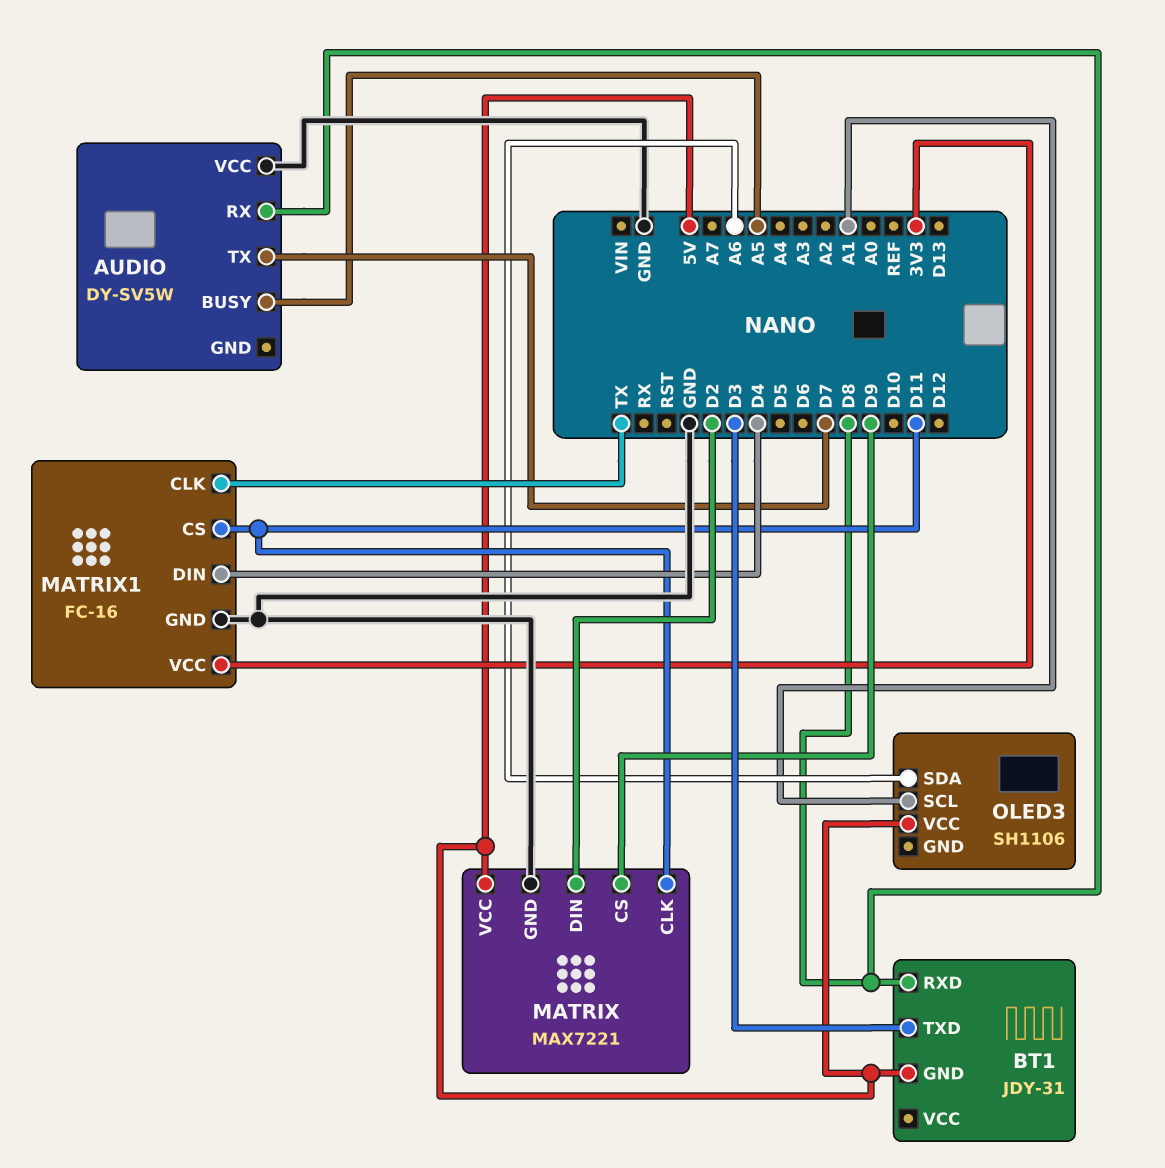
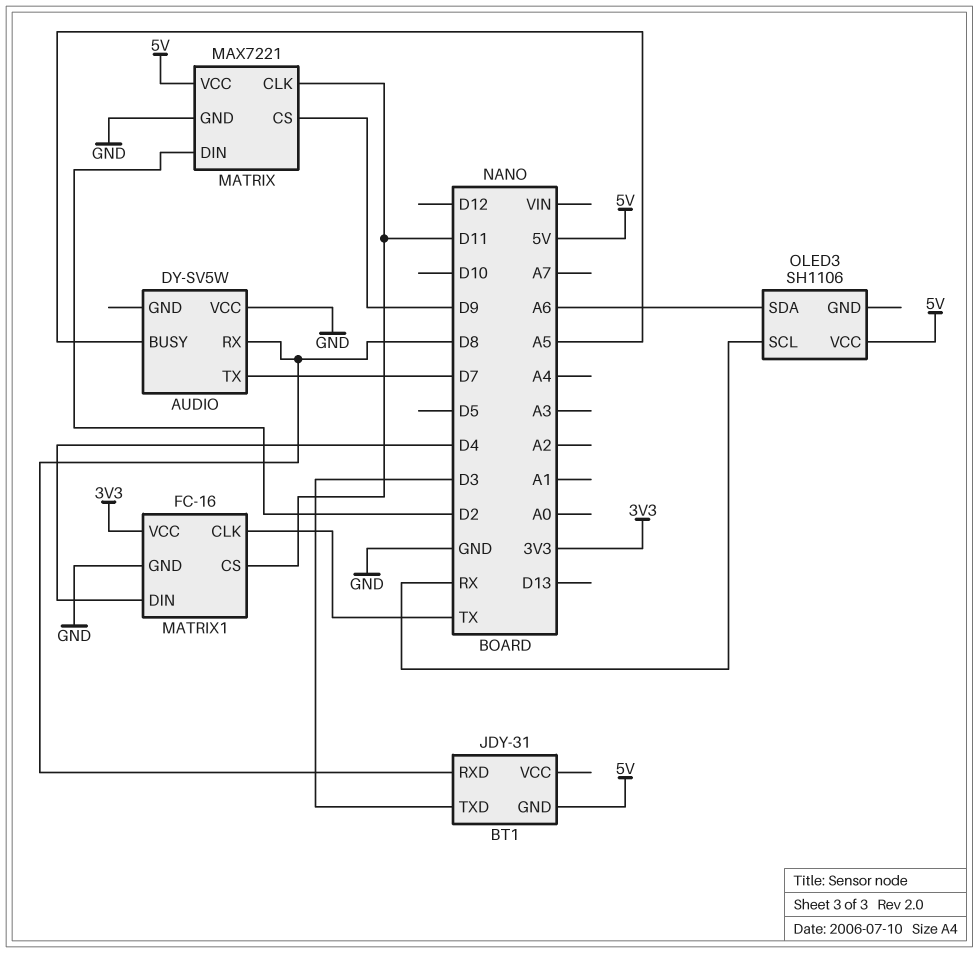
OLED3 pin SCL: A1 -> RX

